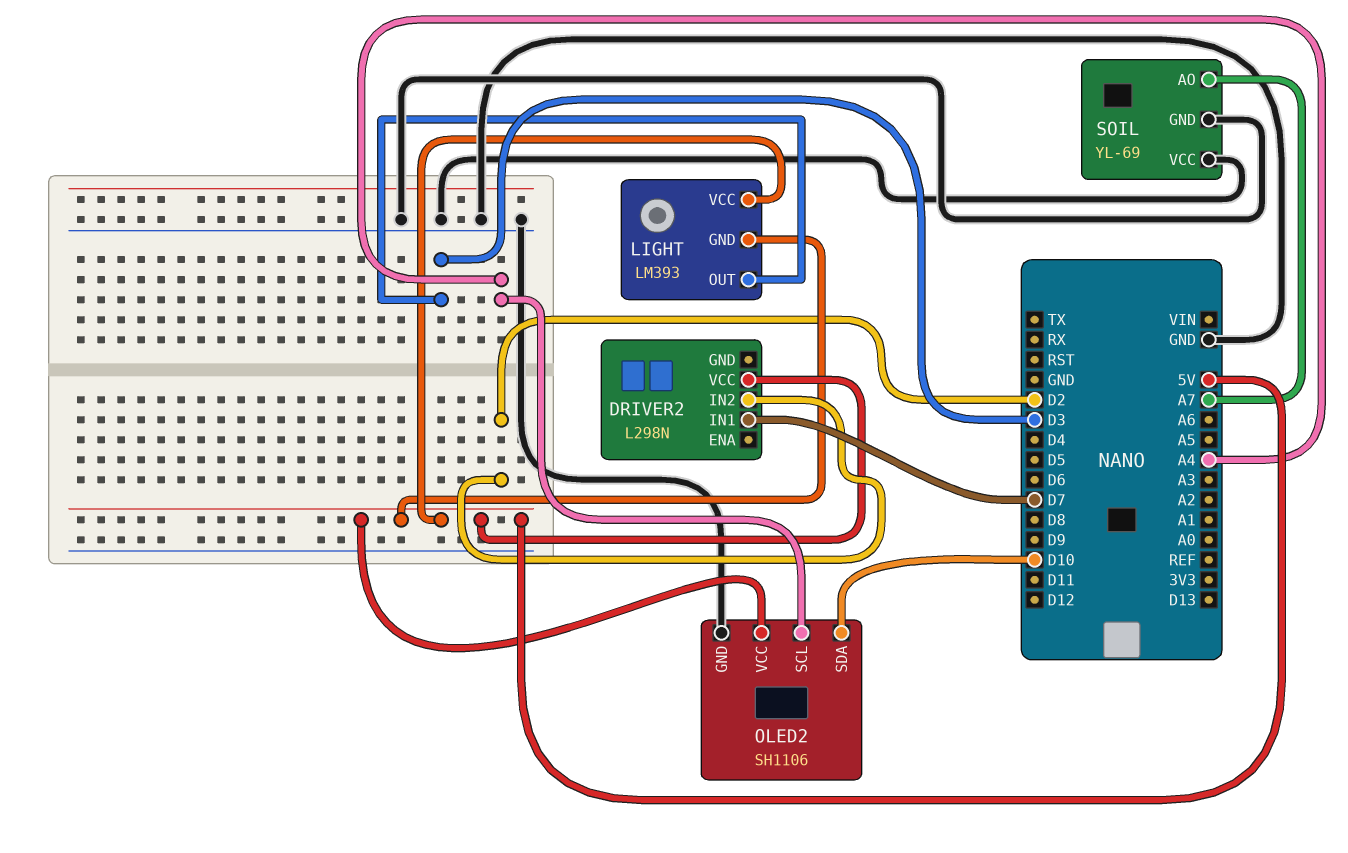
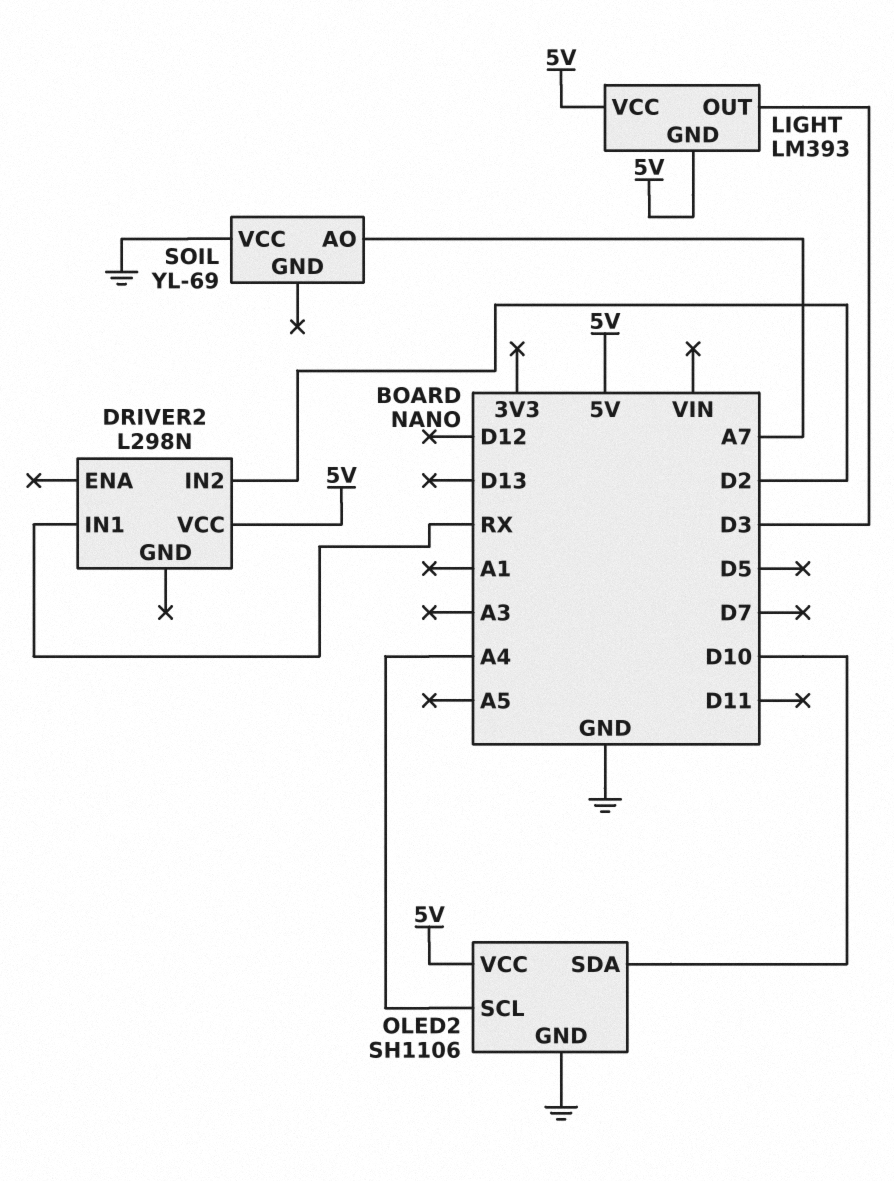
DRIVER2 pin IN1: D7 -> RX
SOIL pin GND: GND -> none

